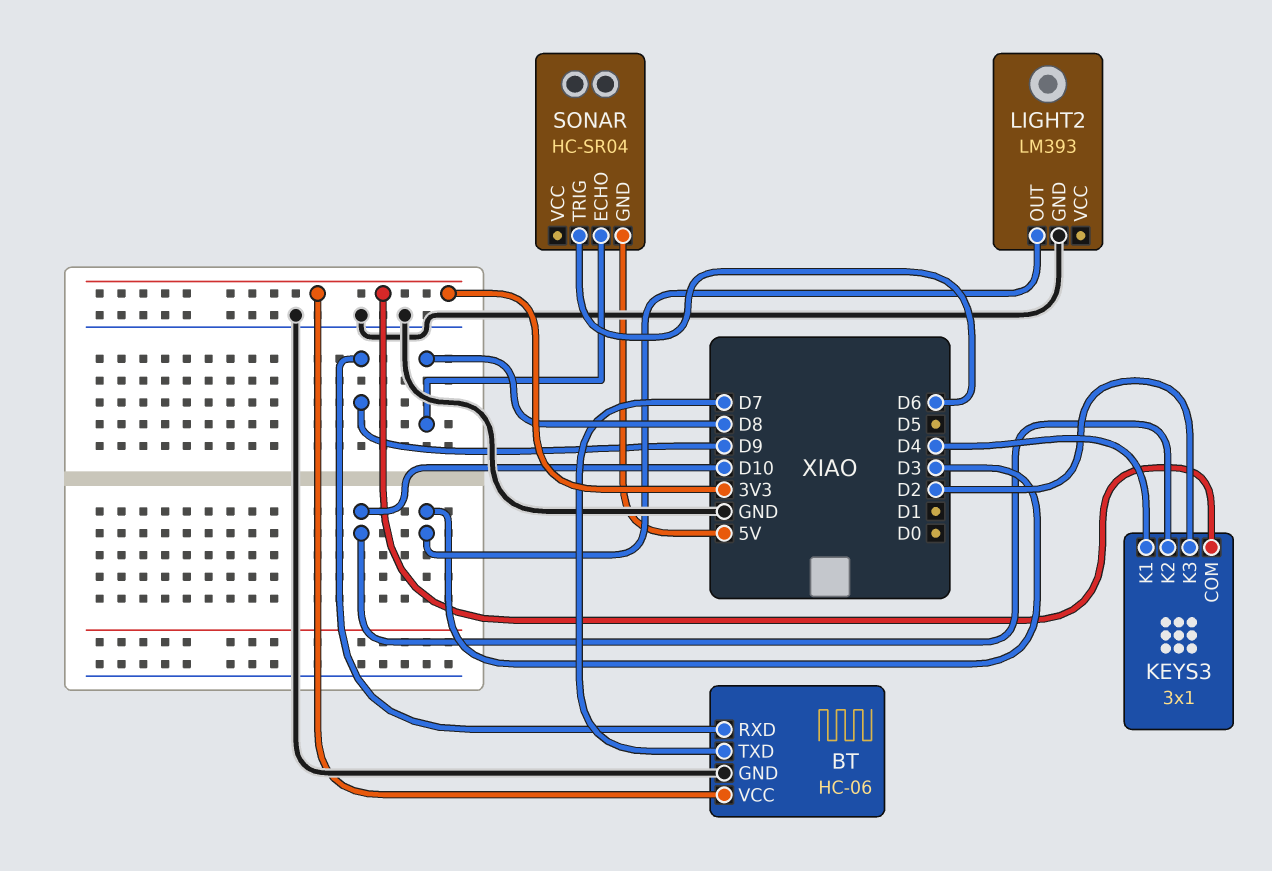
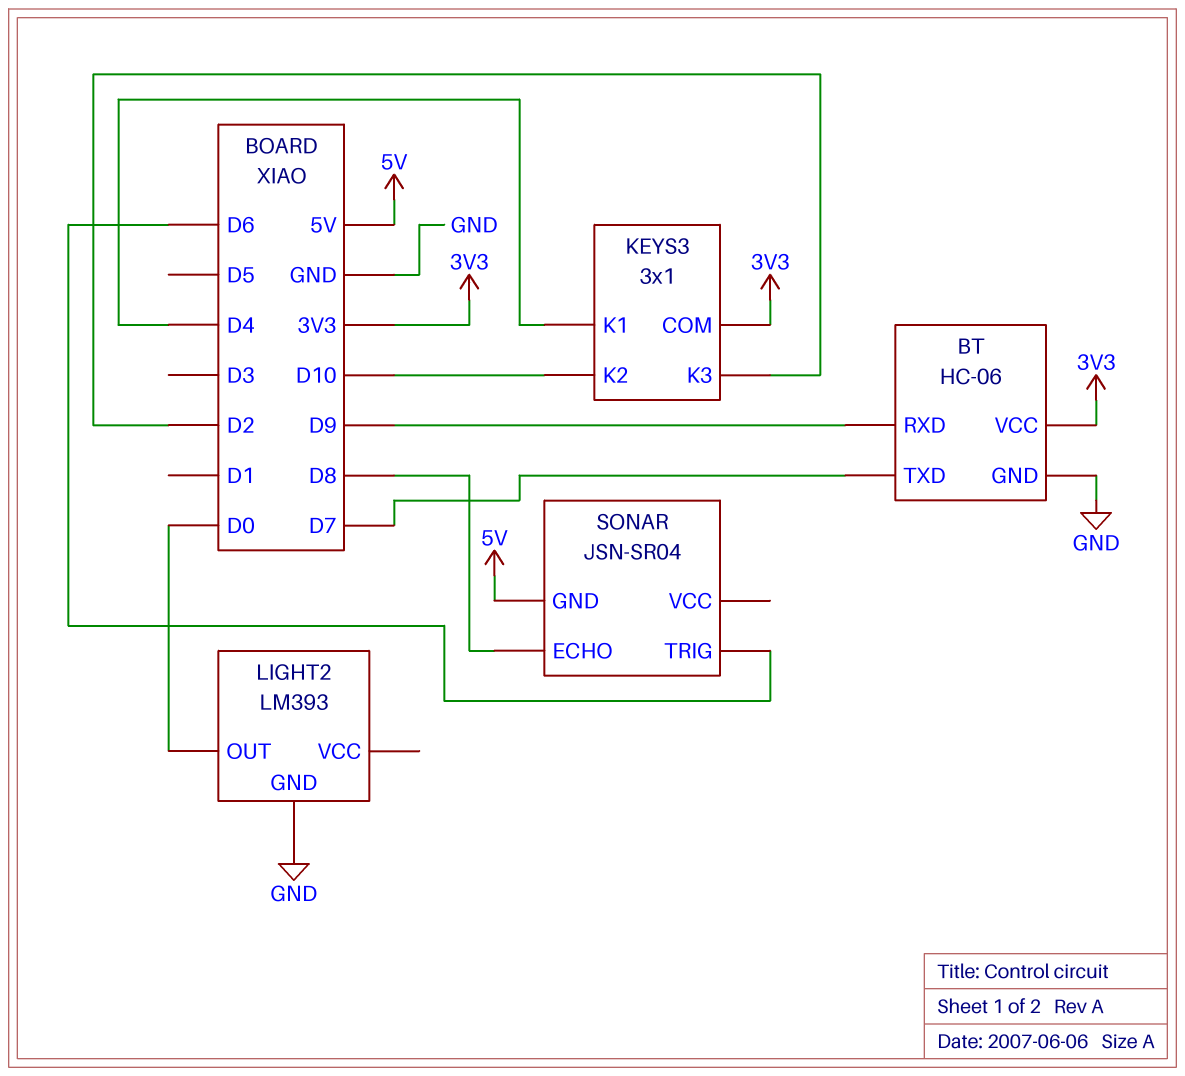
LIGHT2 pin OUT: D3 -> D0
SONAR: HC-SR04 -> JSN-SR04

